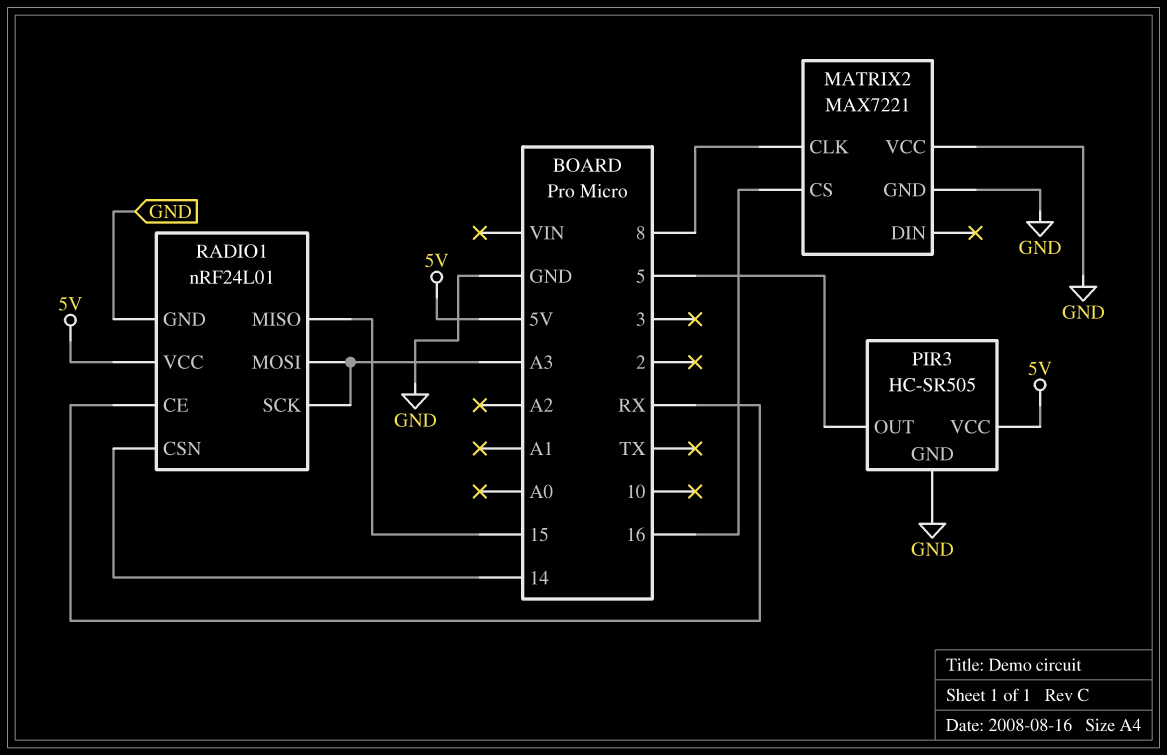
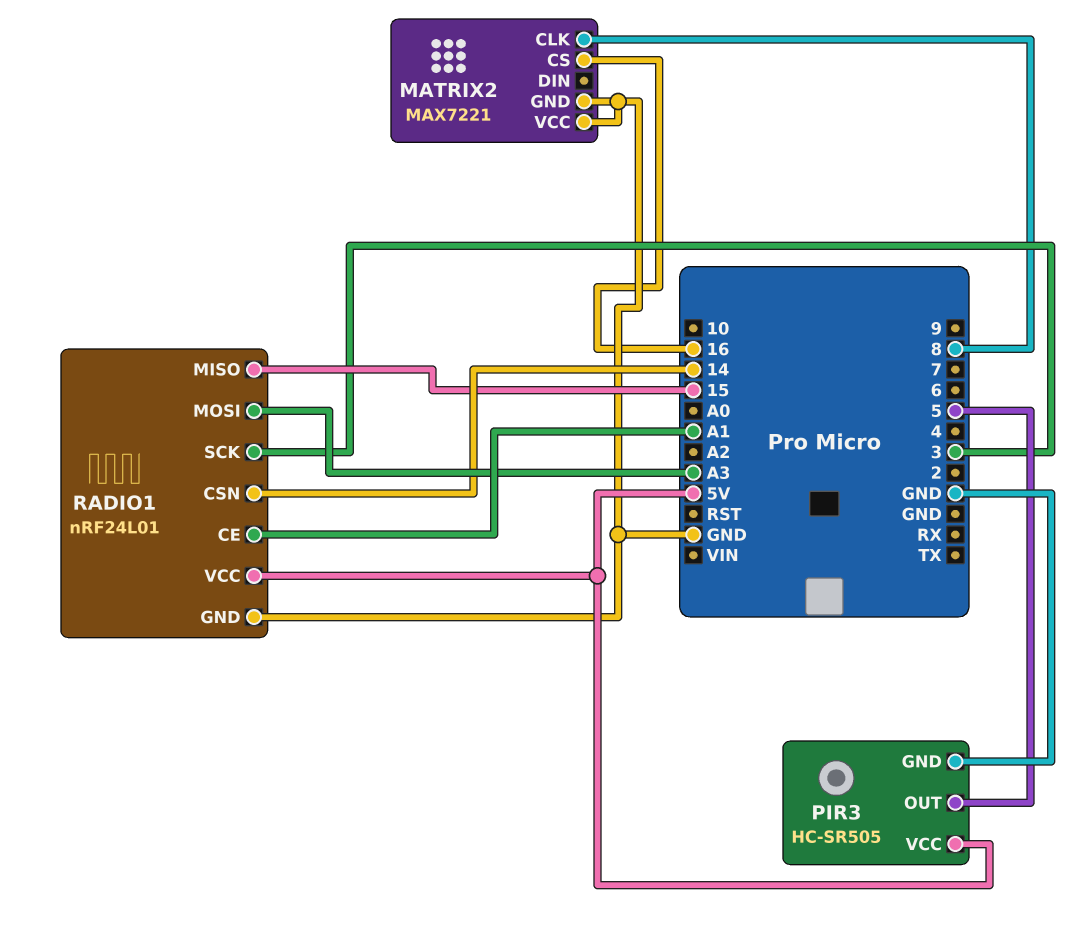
RADIO1 pin CE: RX -> A1
RADIO1 pin SCK: A3 -> 3

